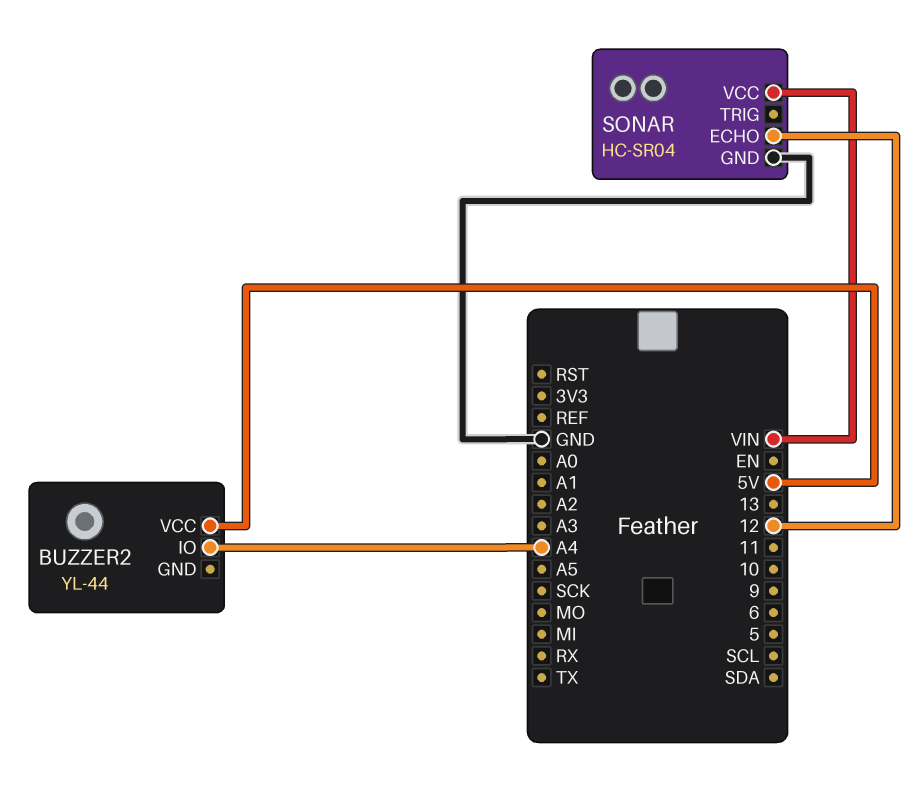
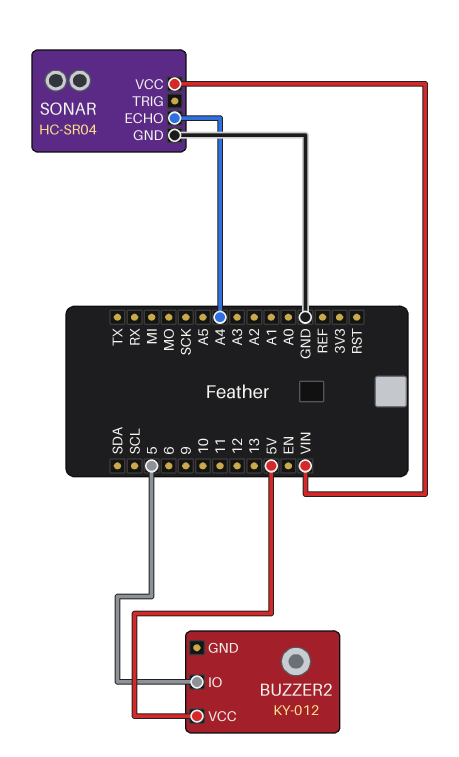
BUZZER2: YL-44 -> KY-012
BUZZER2 pin IO: A4 -> 5
SONAR pin ECHO: 12 -> A4

